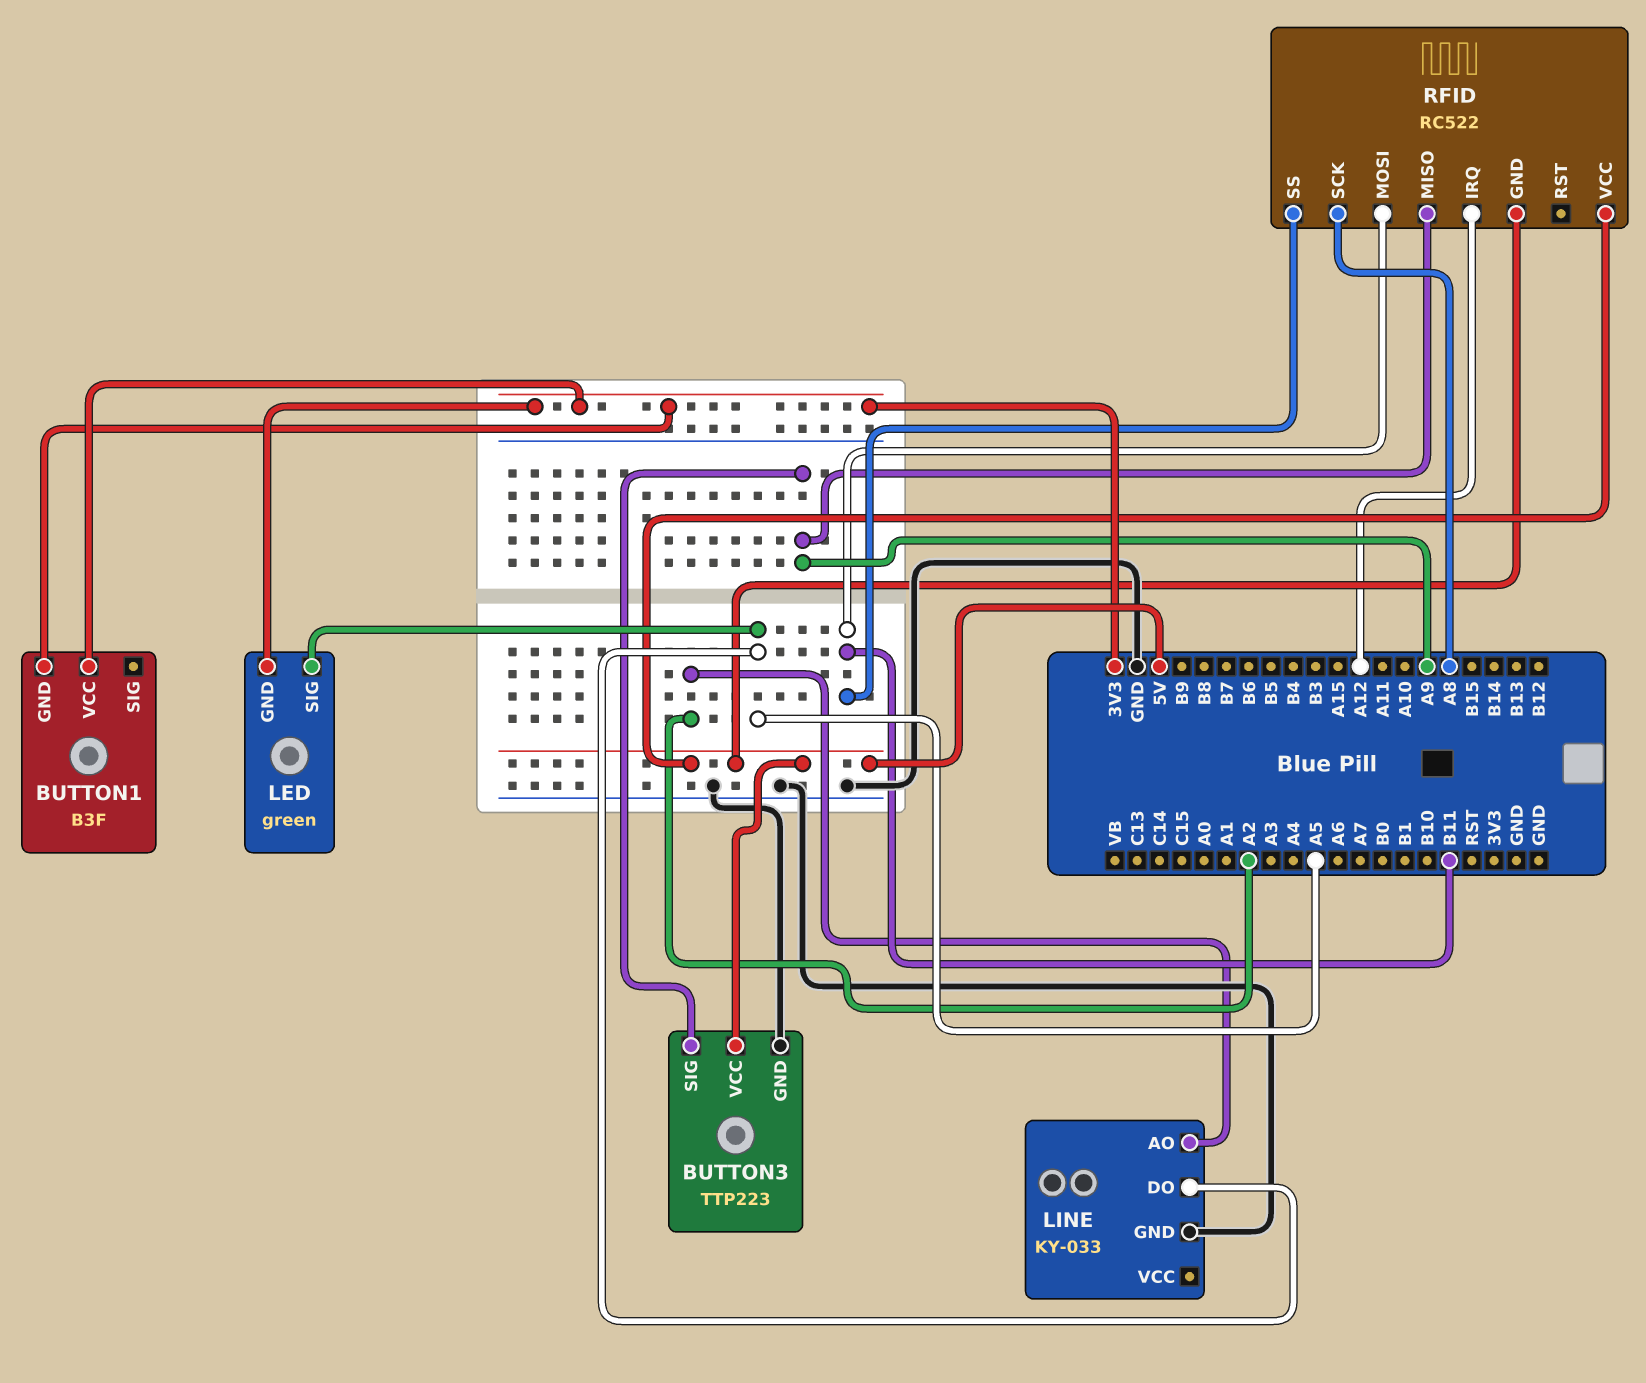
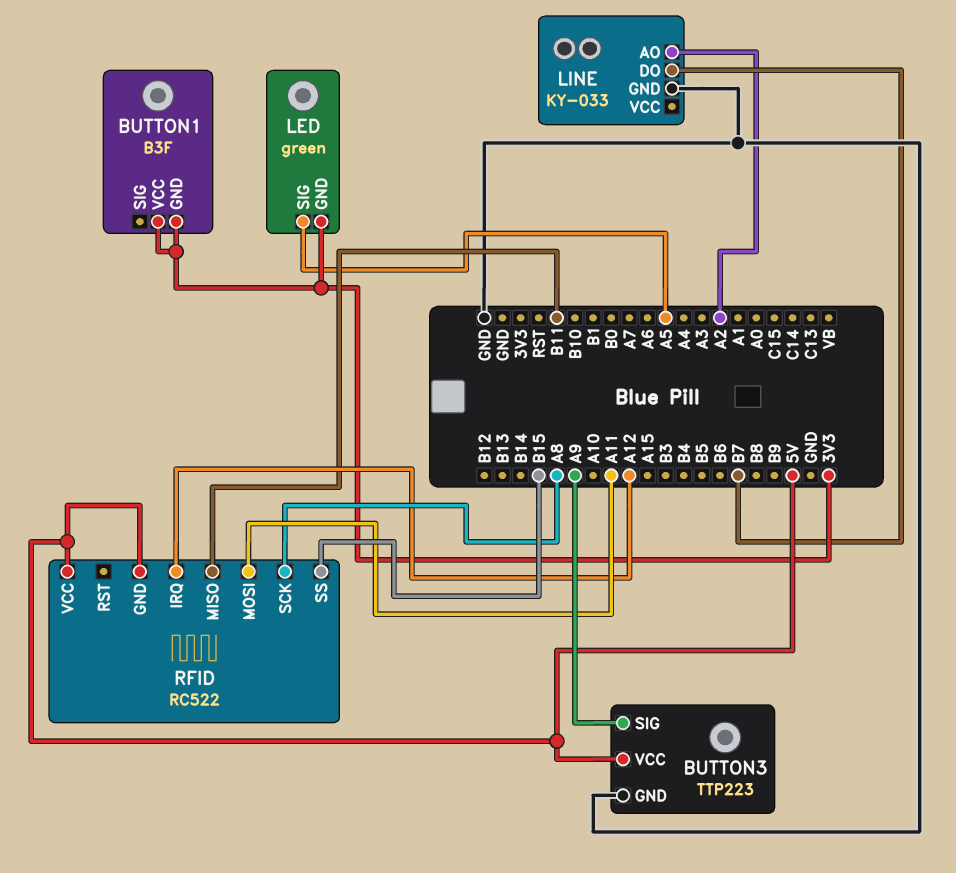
LINE pin DO: A5 -> B7
RFID pin MISO: A9 -> B11
RFID pin MOSI: B11 -> A11
RFID pin SS: B11 -> B15

